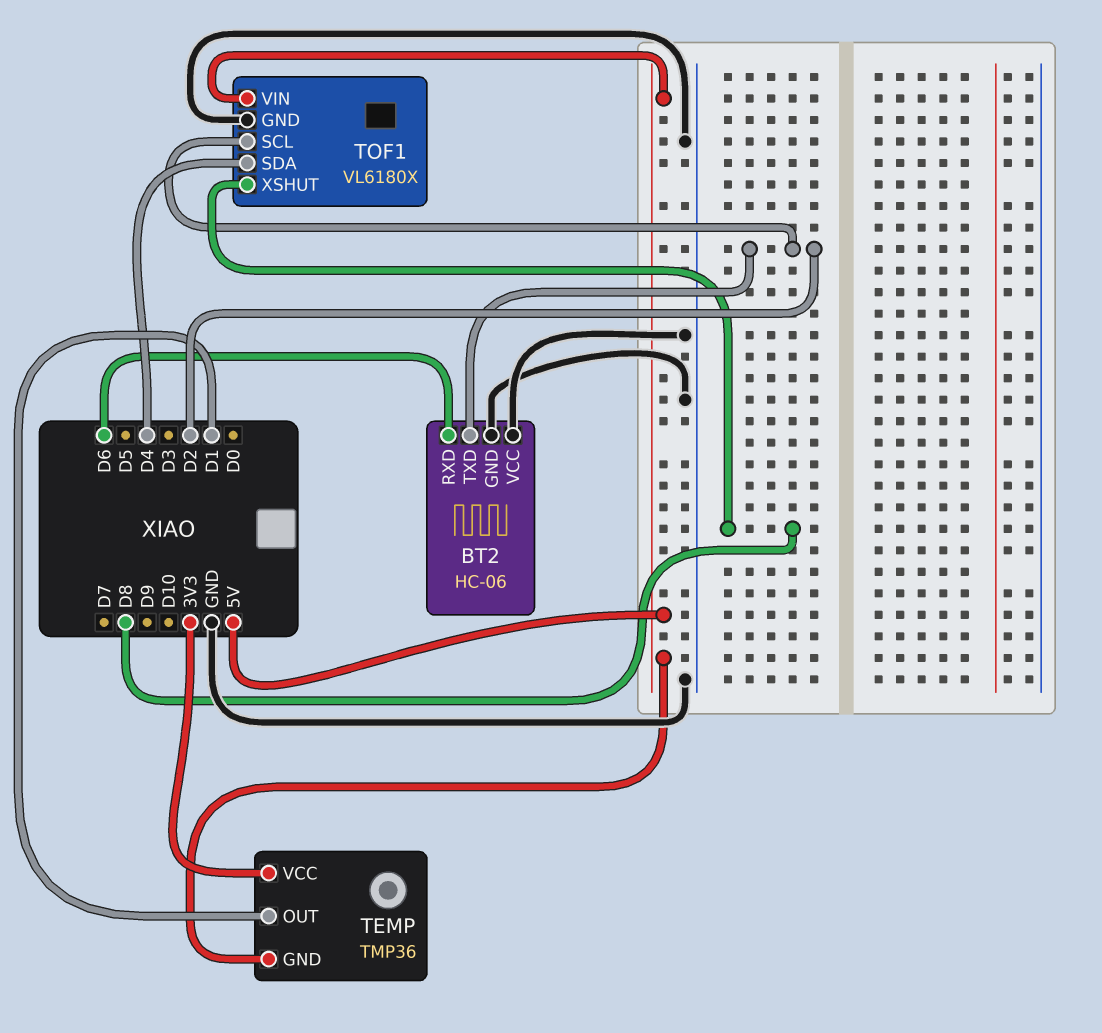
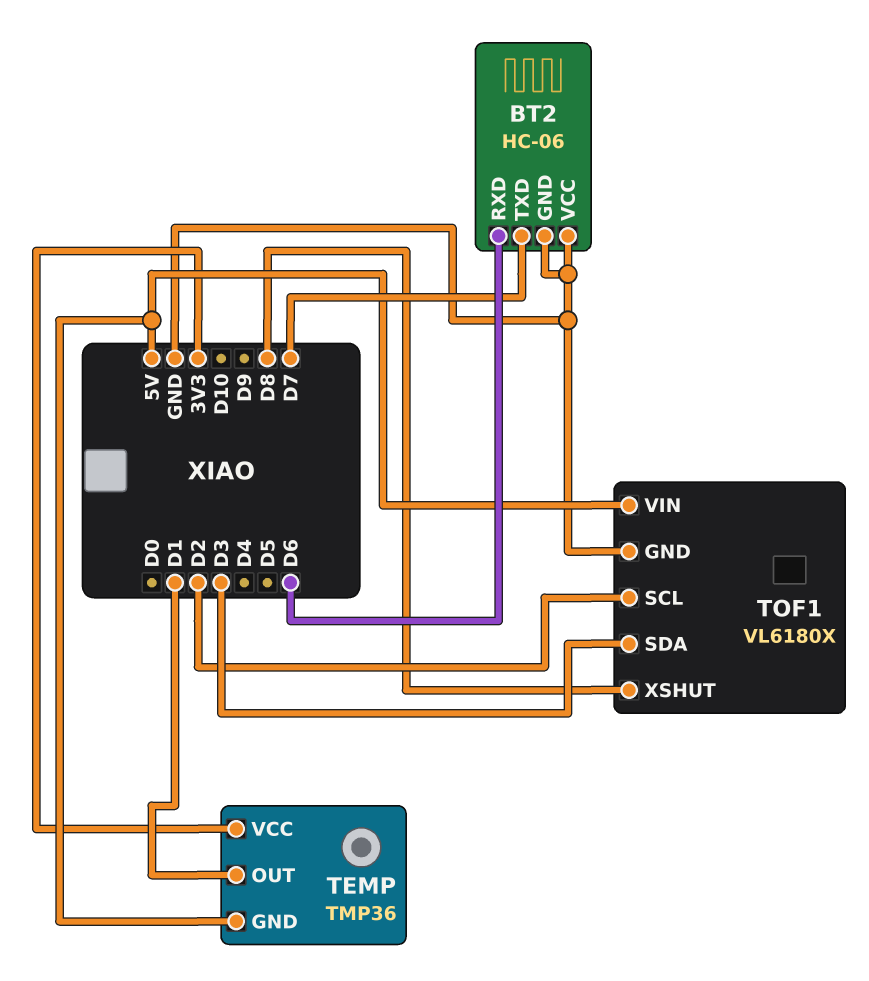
BT2 pin TXD: D2 -> D7
TOF1 pin SDA: D4 -> D3

